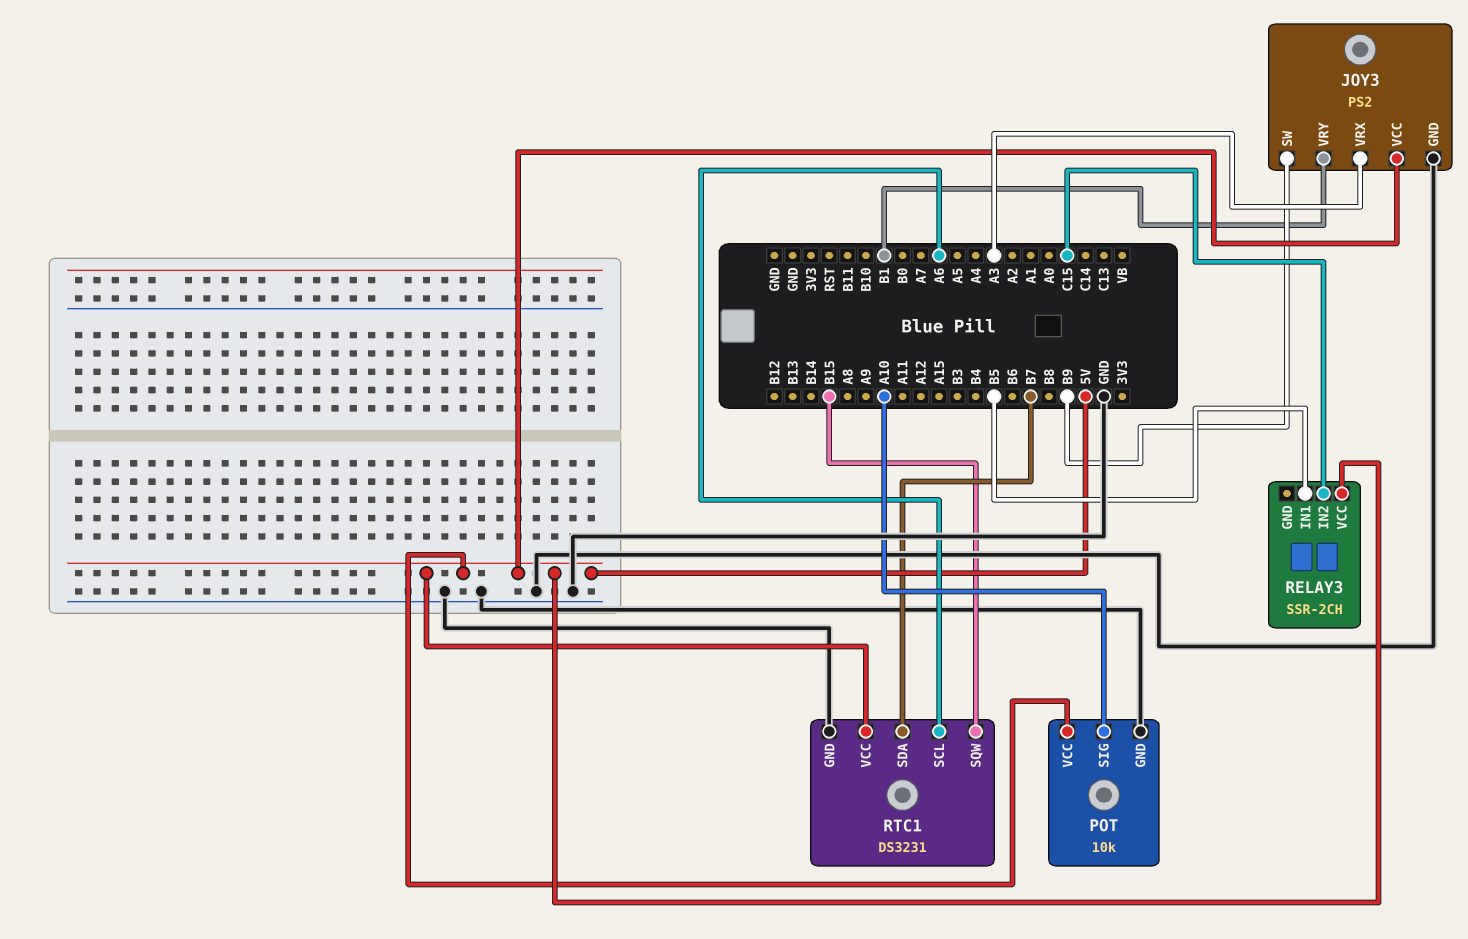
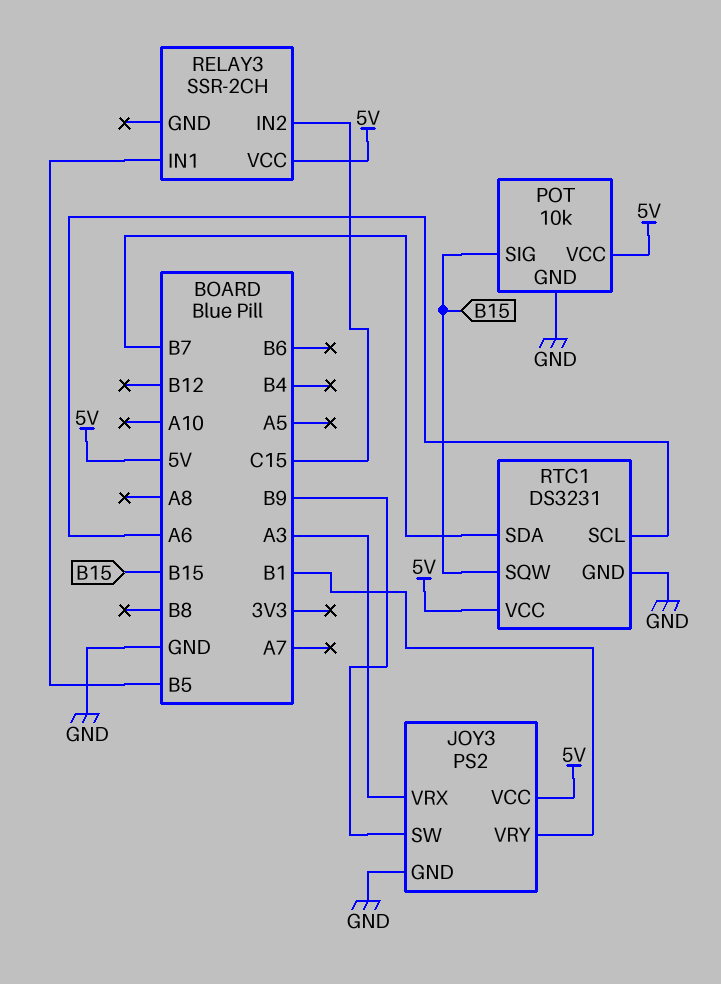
POT pin SIG: A10 -> B15

